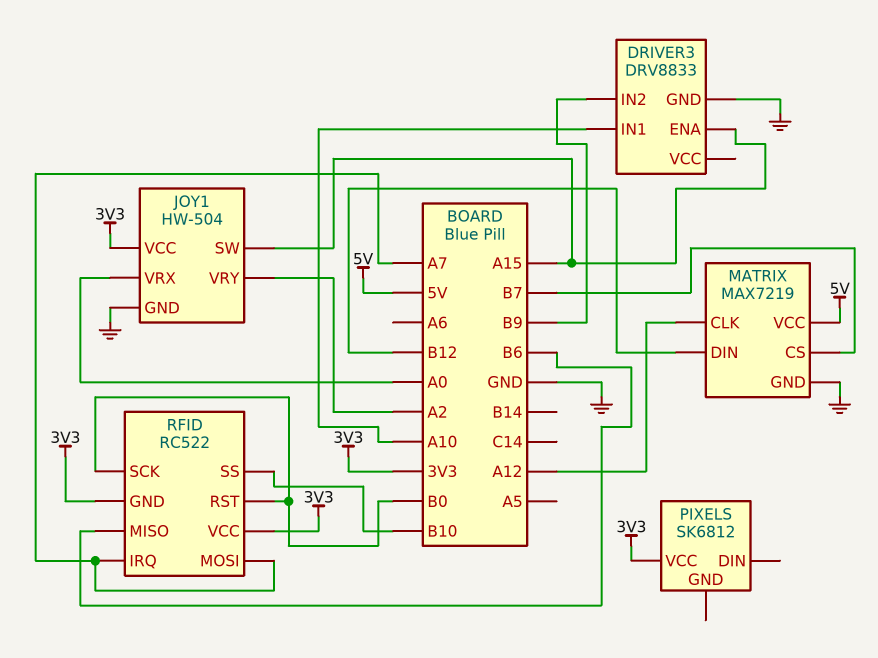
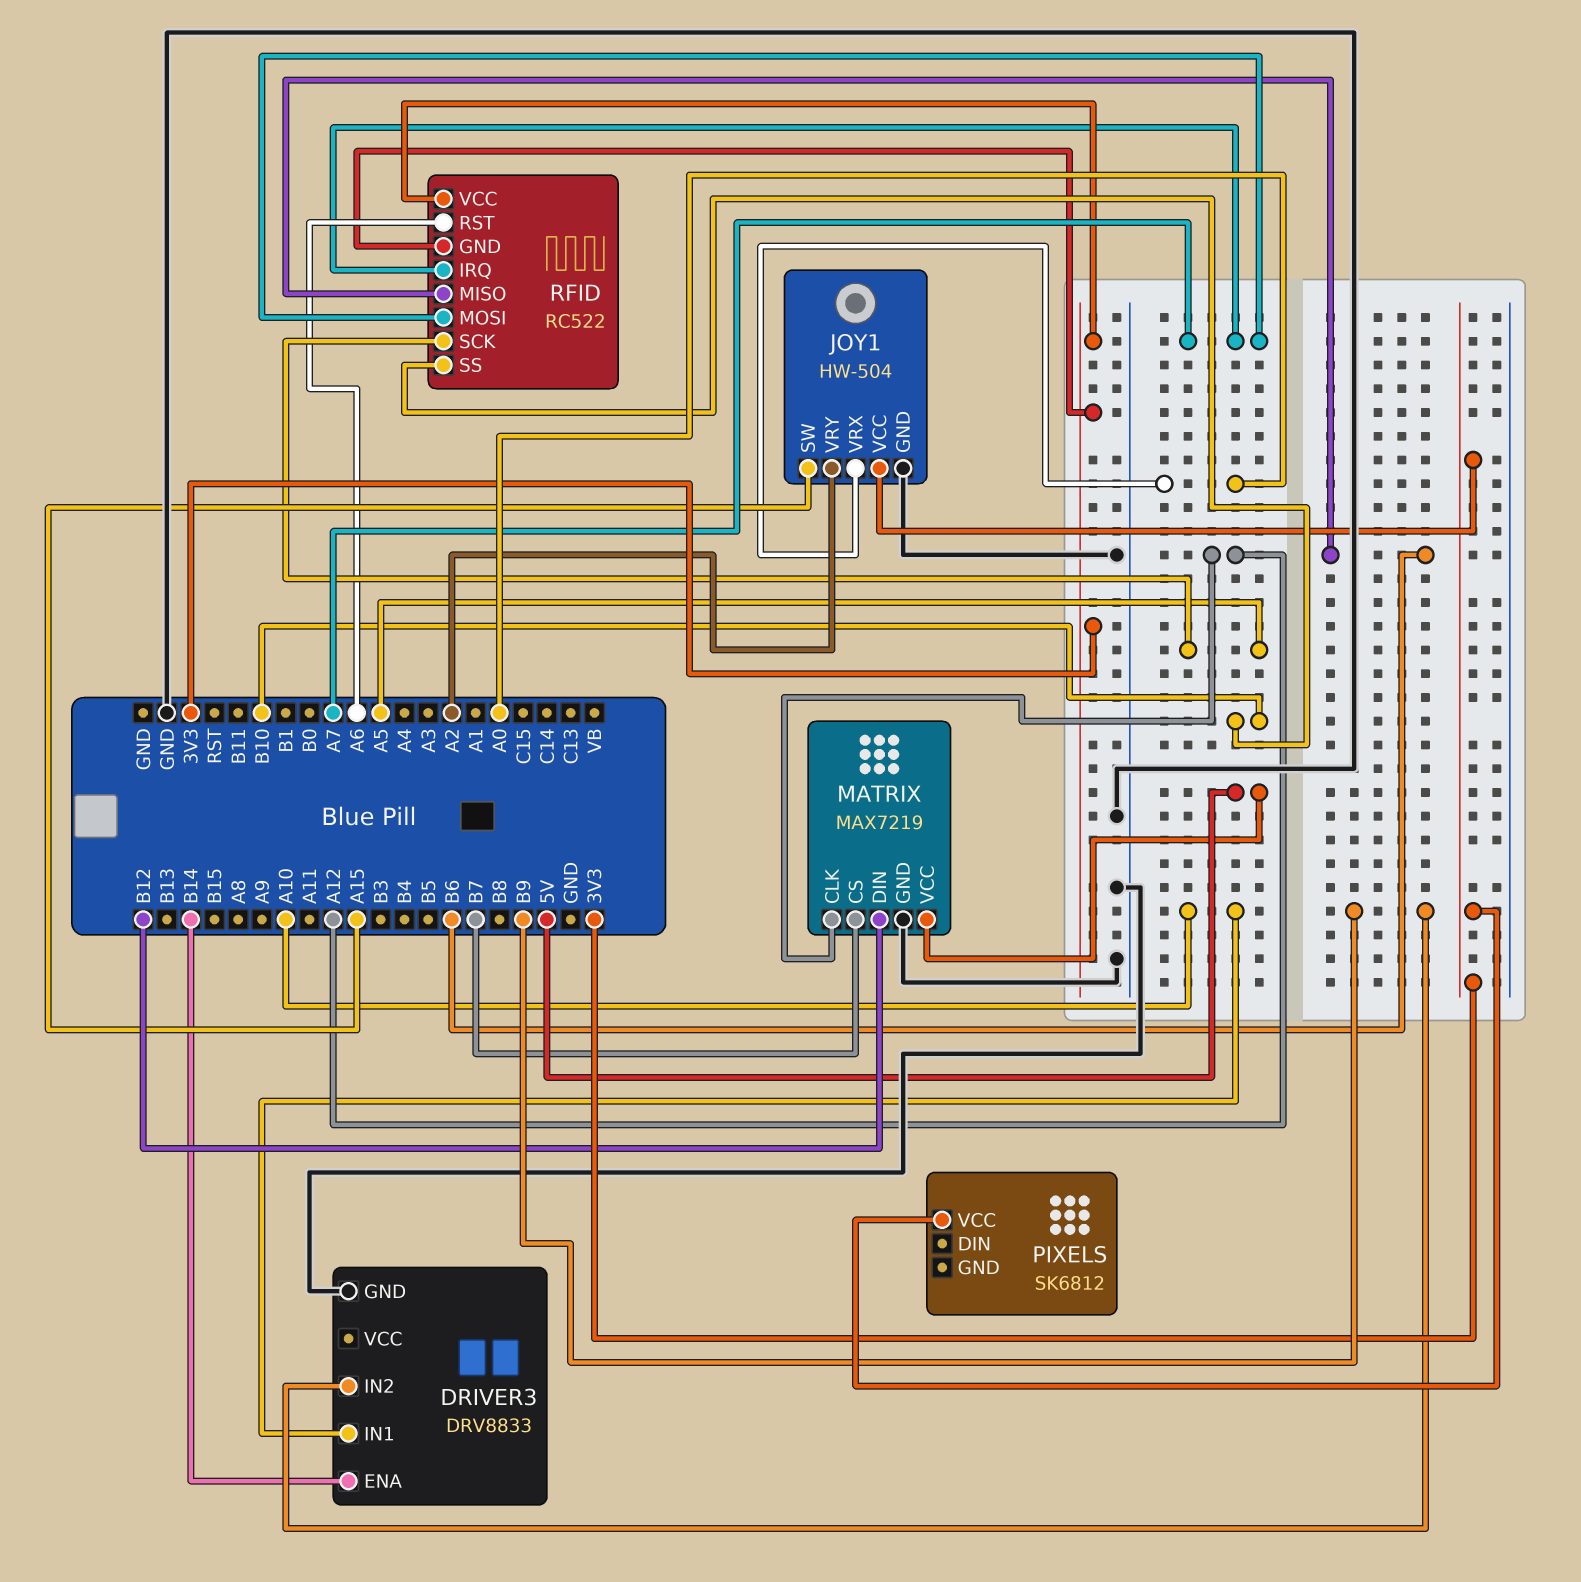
DRIVER3 pin ENA: A15 -> B14
RFID pin RST: B0 -> A6
RFID pin SCK: B0 -> A5

